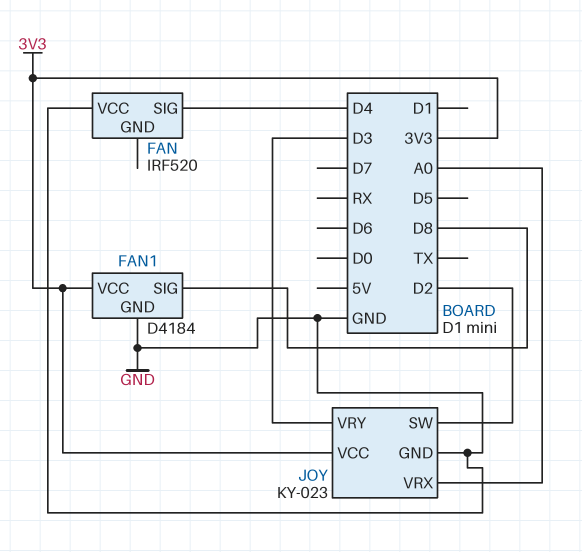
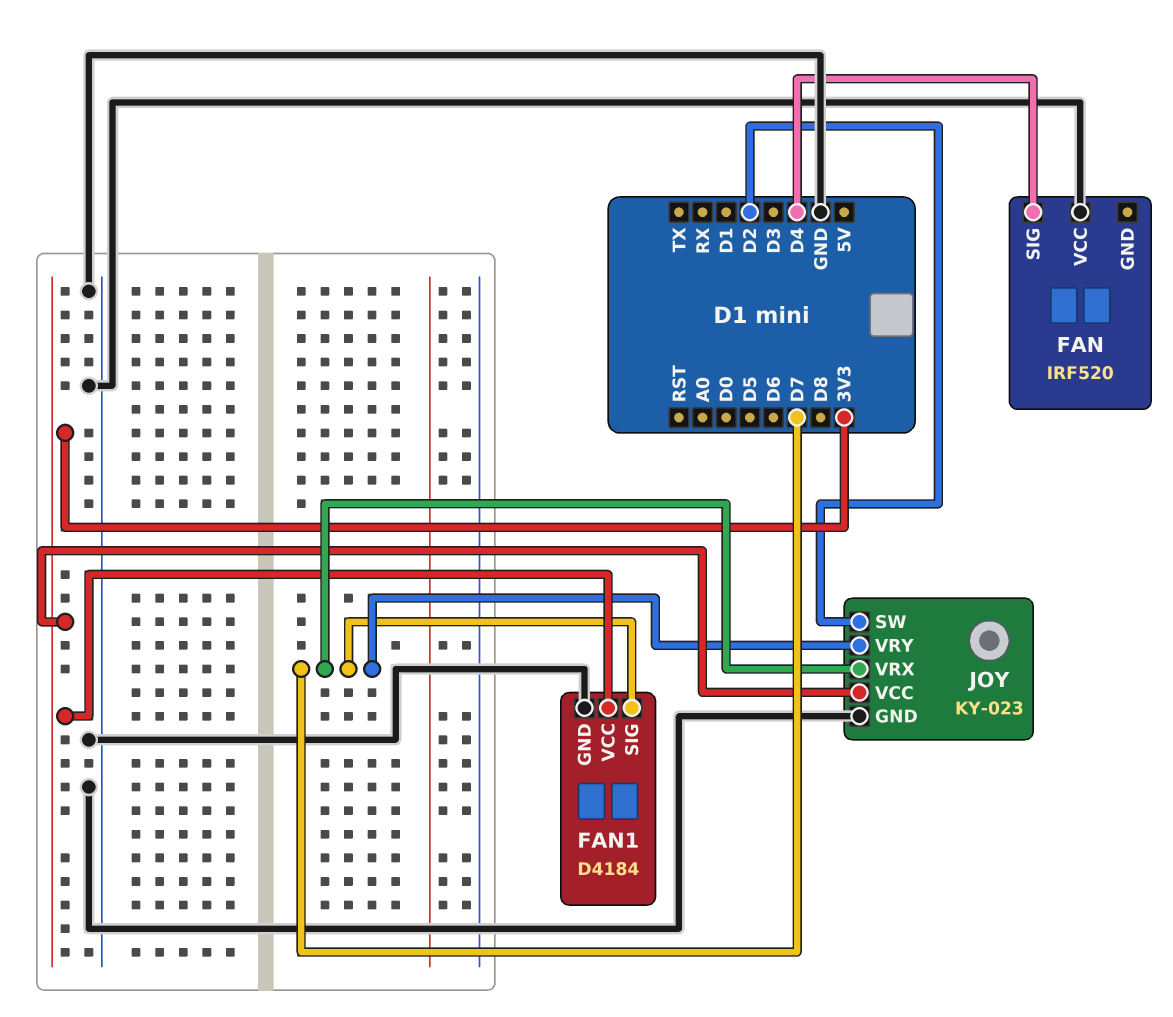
FAN1 pin SIG: D8 -> D7
JOY pin VRX: A0 -> D7
JOY pin VRY: D3 -> D7

